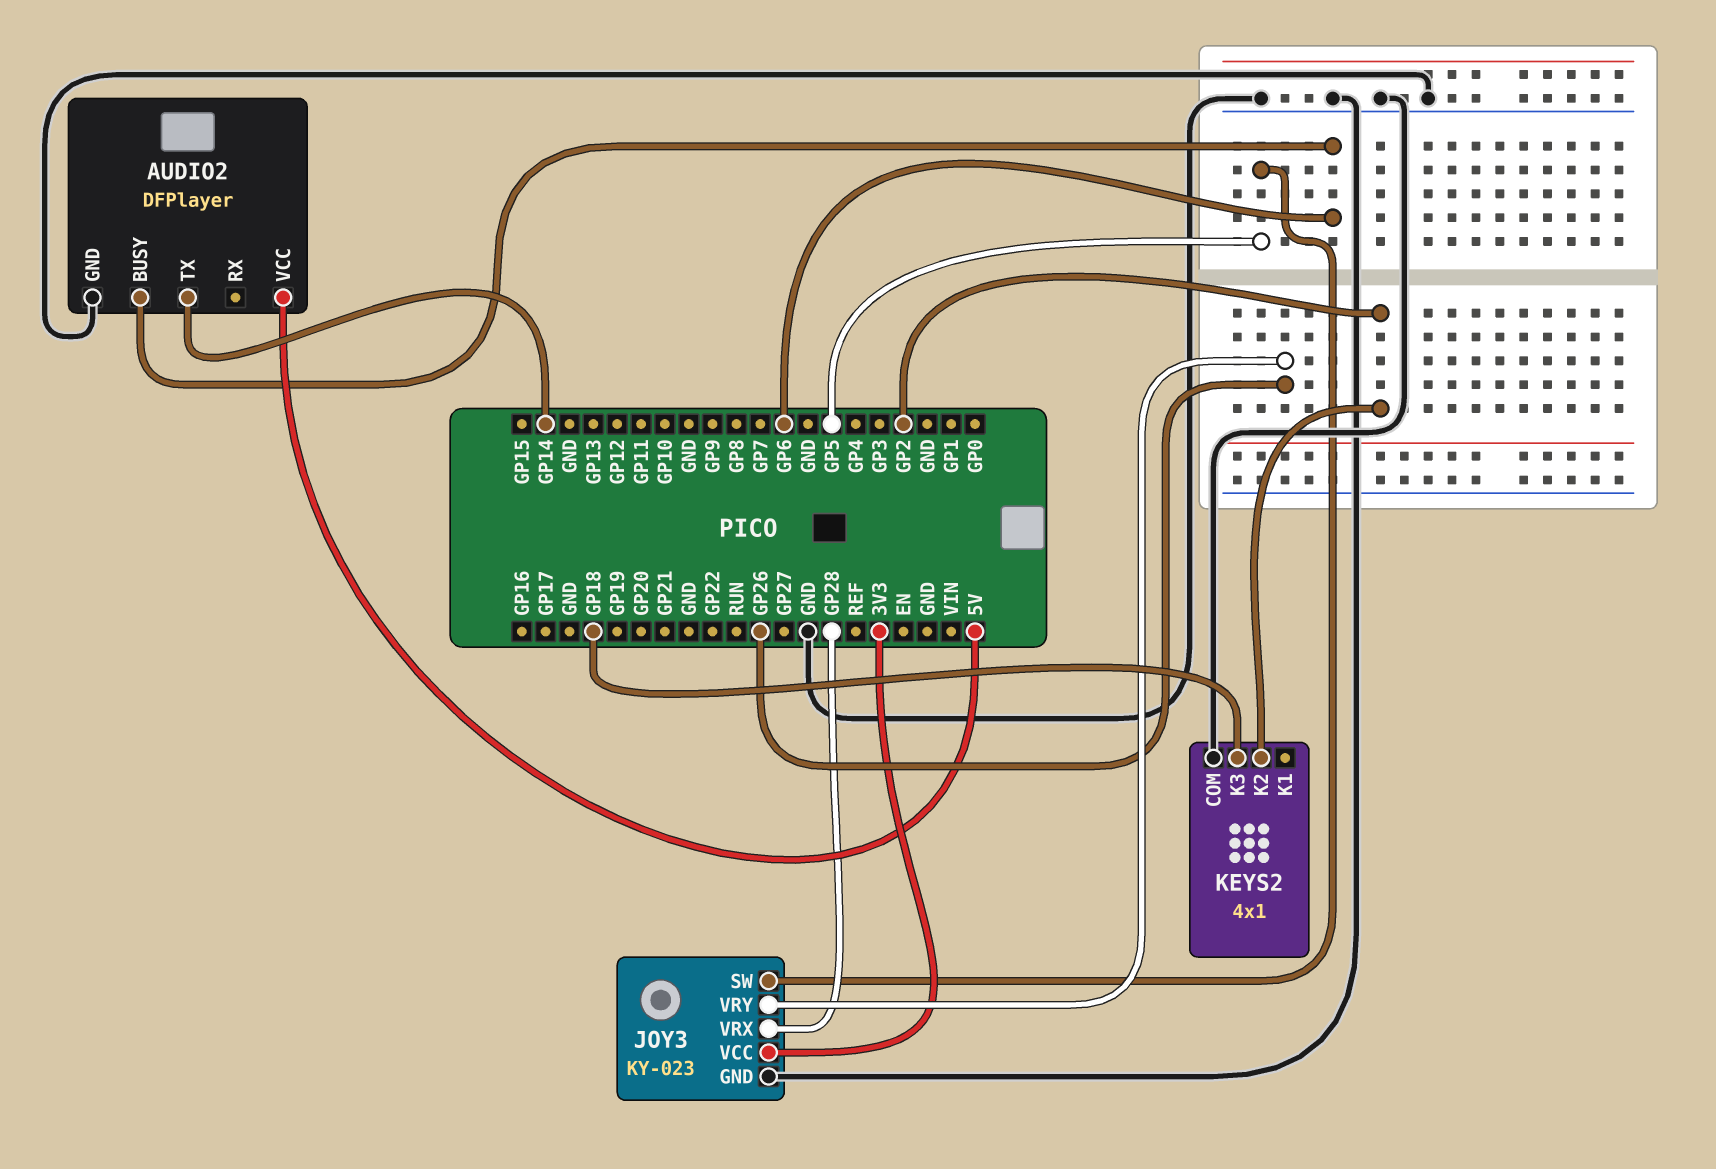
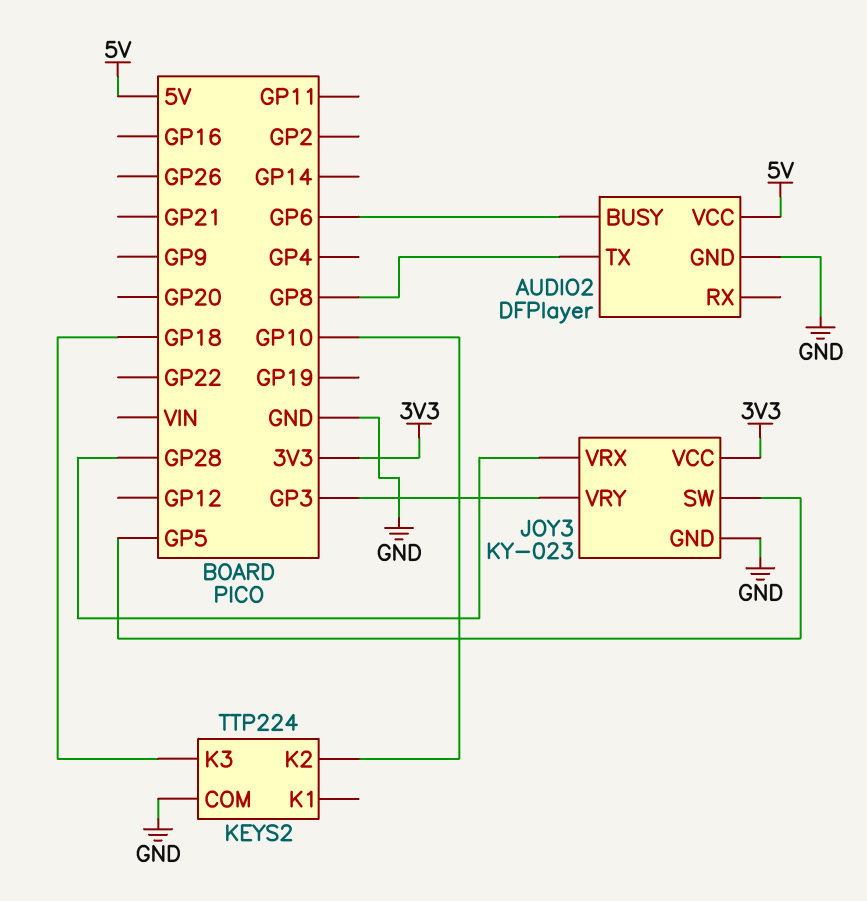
AUDIO2 pin TX: GP14 -> GP8
JOY3 pin VRY: GP26 -> GP3
KEYS2: 4x1 -> TTP224
KEYS2 pin K2: GP2 -> GP10

